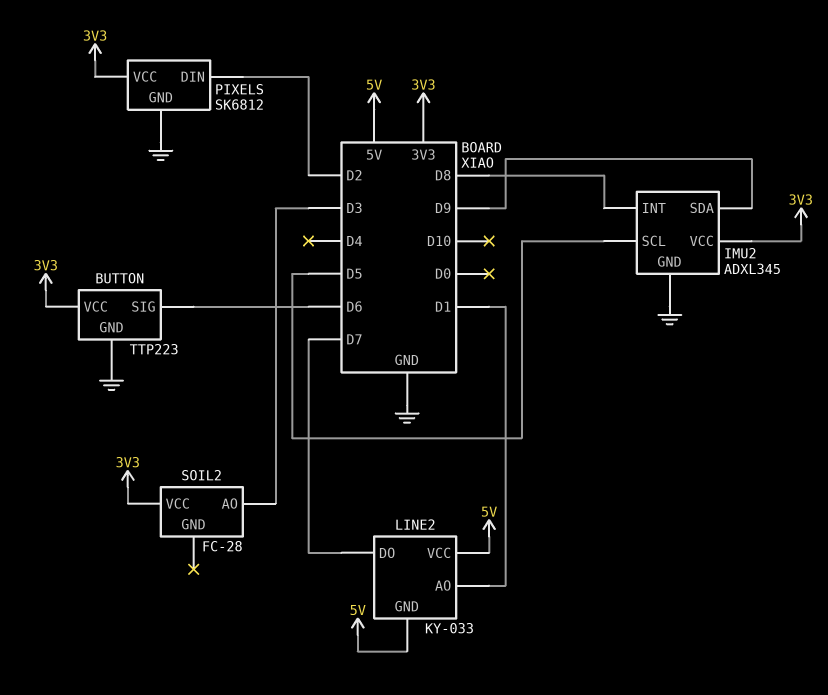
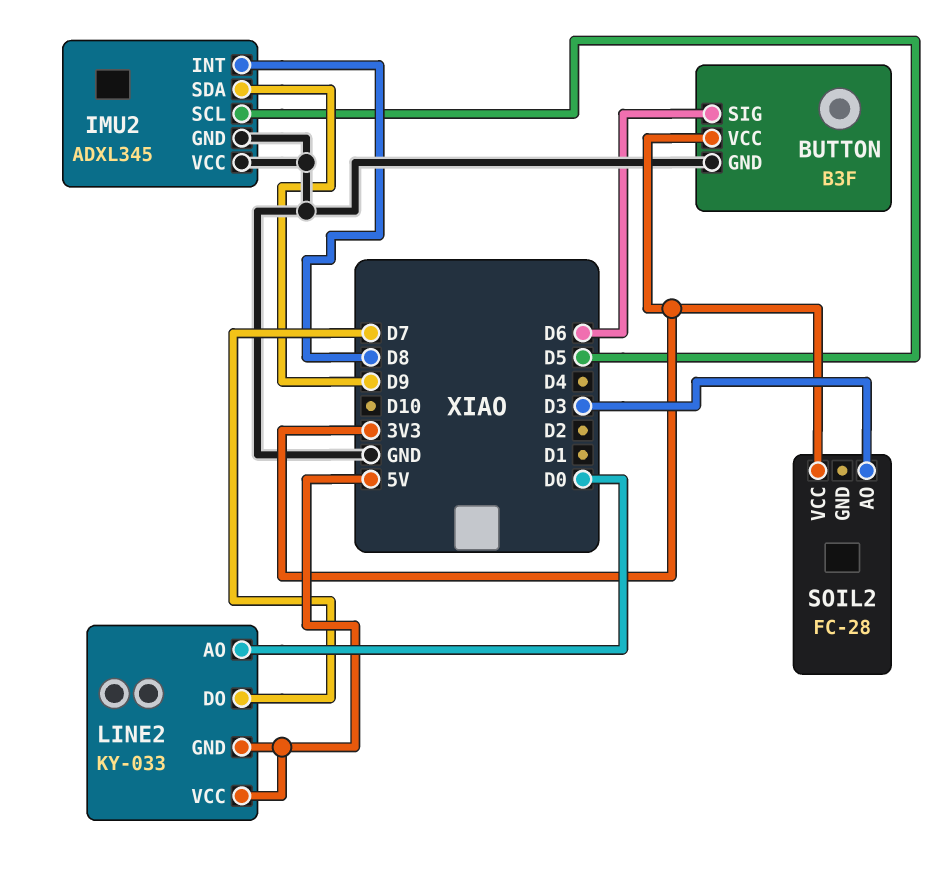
BUTTON: TTP223 -> B3F
IMU2 pin VCC: 3V3 -> GND
LINE2 pin AO: D1 -> D0
PIXELS: SK6812 -> none
PIXELS pin DIN: D2 -> none
PIXELS pin GND: GND -> none
PIXELS pin VCC: 3V3 -> none

